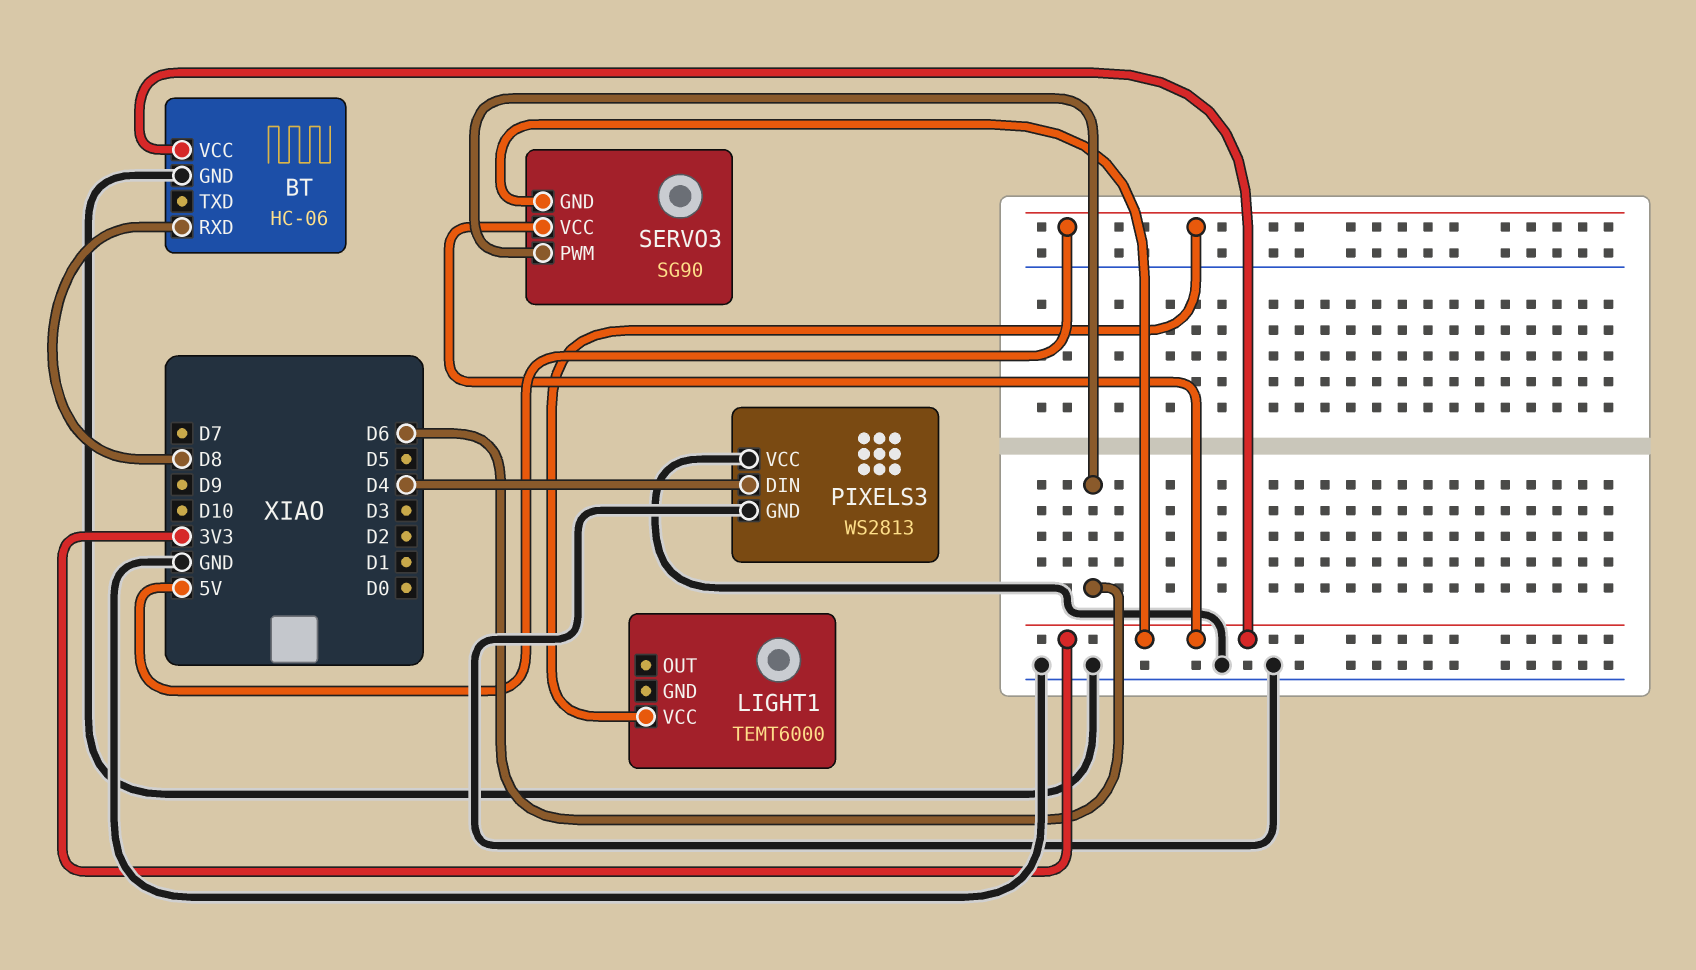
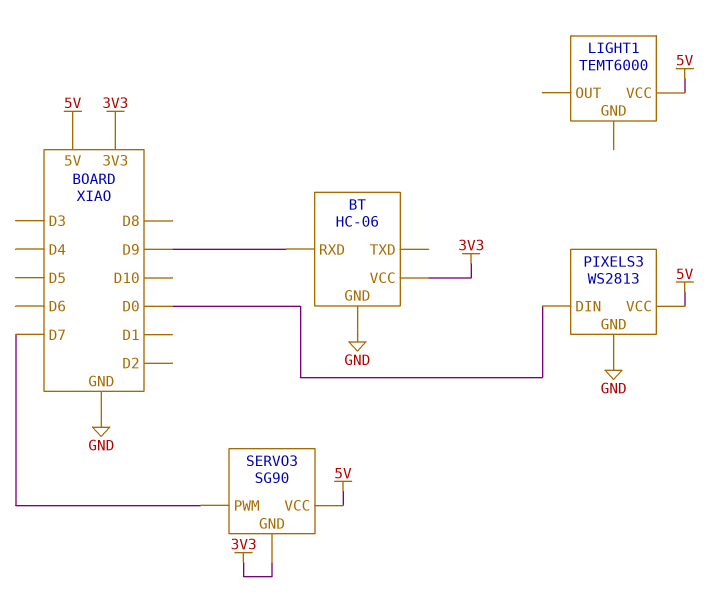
BT pin RXD: D8 -> D9
PIXELS3 pin DIN: D4 -> D0
PIXELS3 pin VCC: GND -> 5V
SERVO3 pin PWM: D6 -> D7
SERVO3 pin VCC: 3V3 -> 5V

